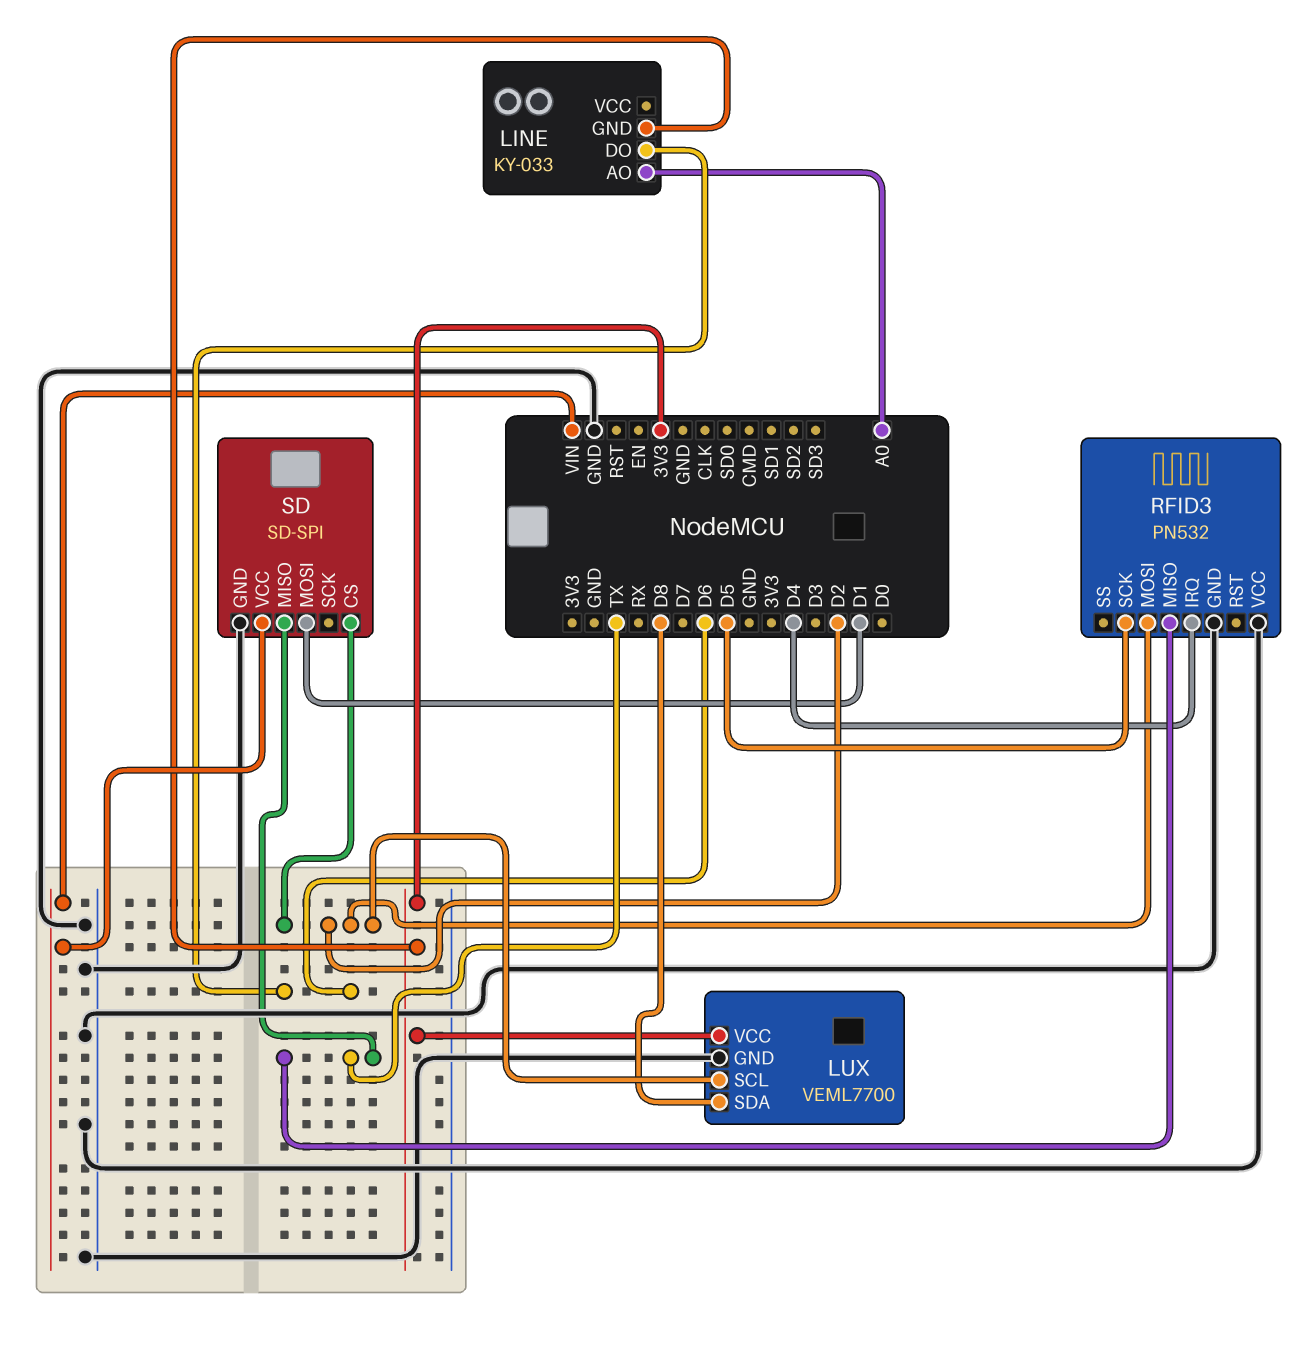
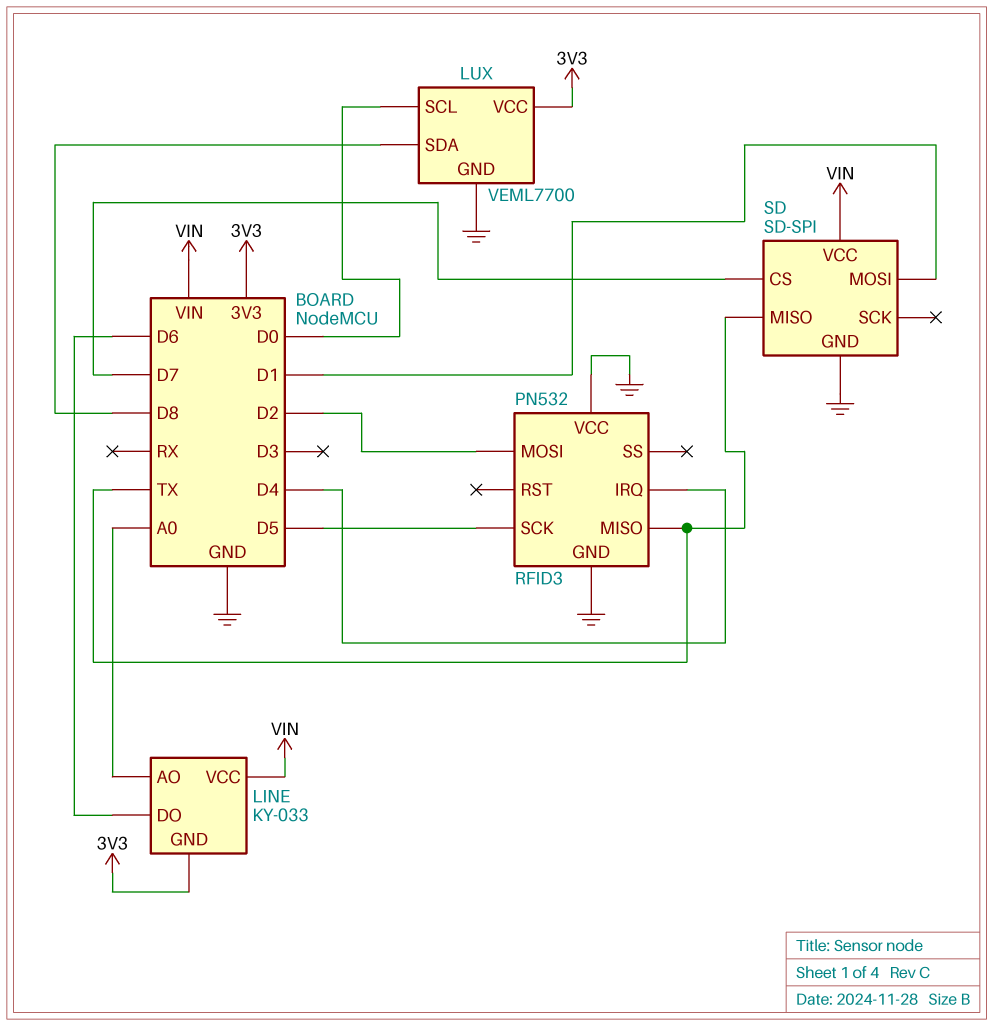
LINE pin VCC: none -> VIN
LUX pin SCL: D2 -> D0
SD pin CS: D2 -> D7

